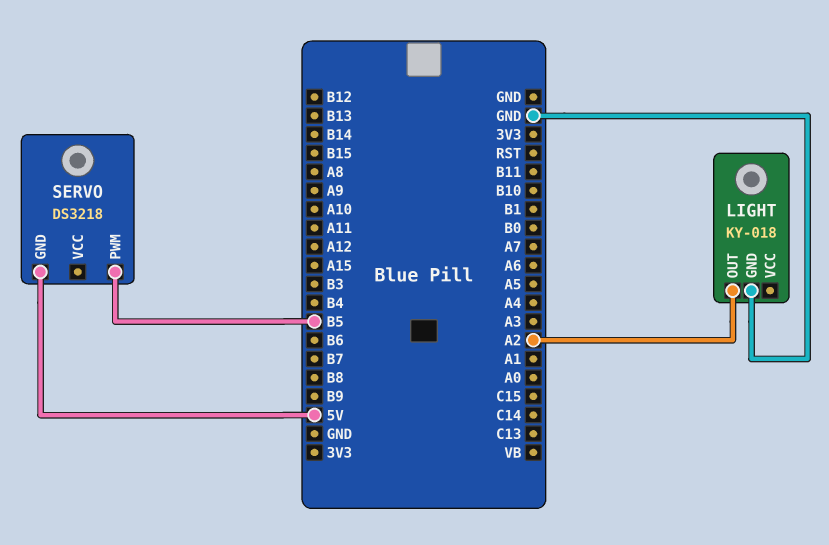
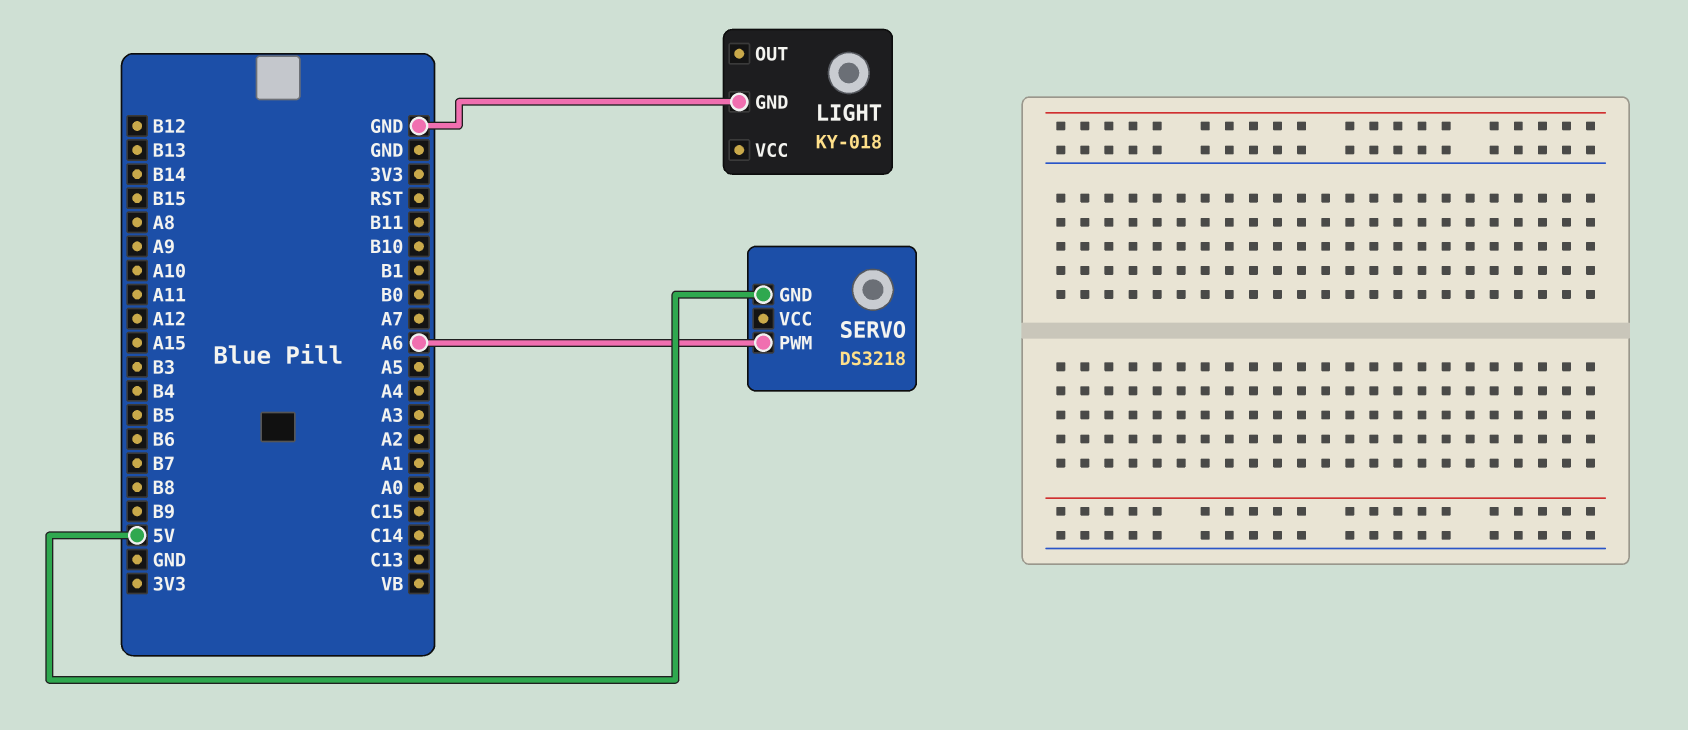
LIGHT pin OUT: A2 -> none
SERVO pin PWM: B5 -> A6

